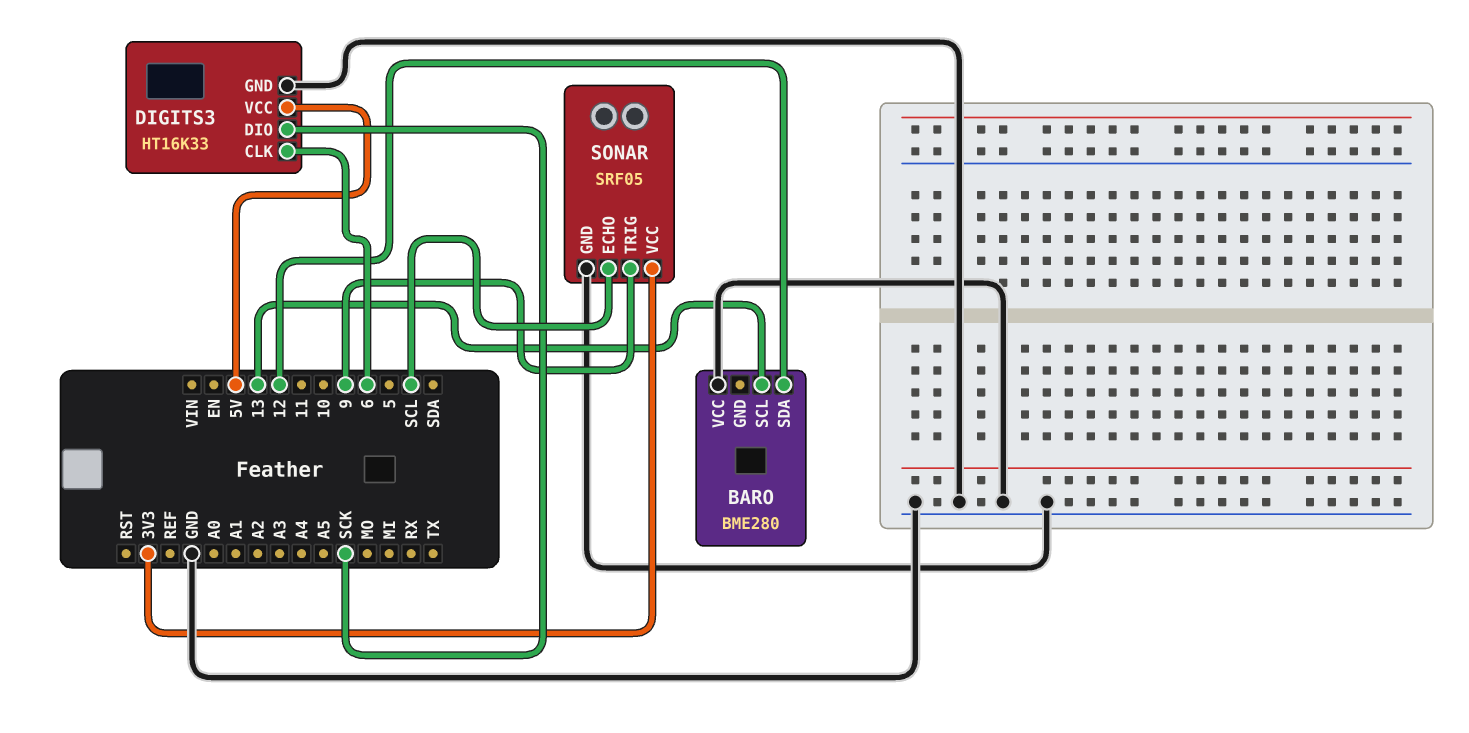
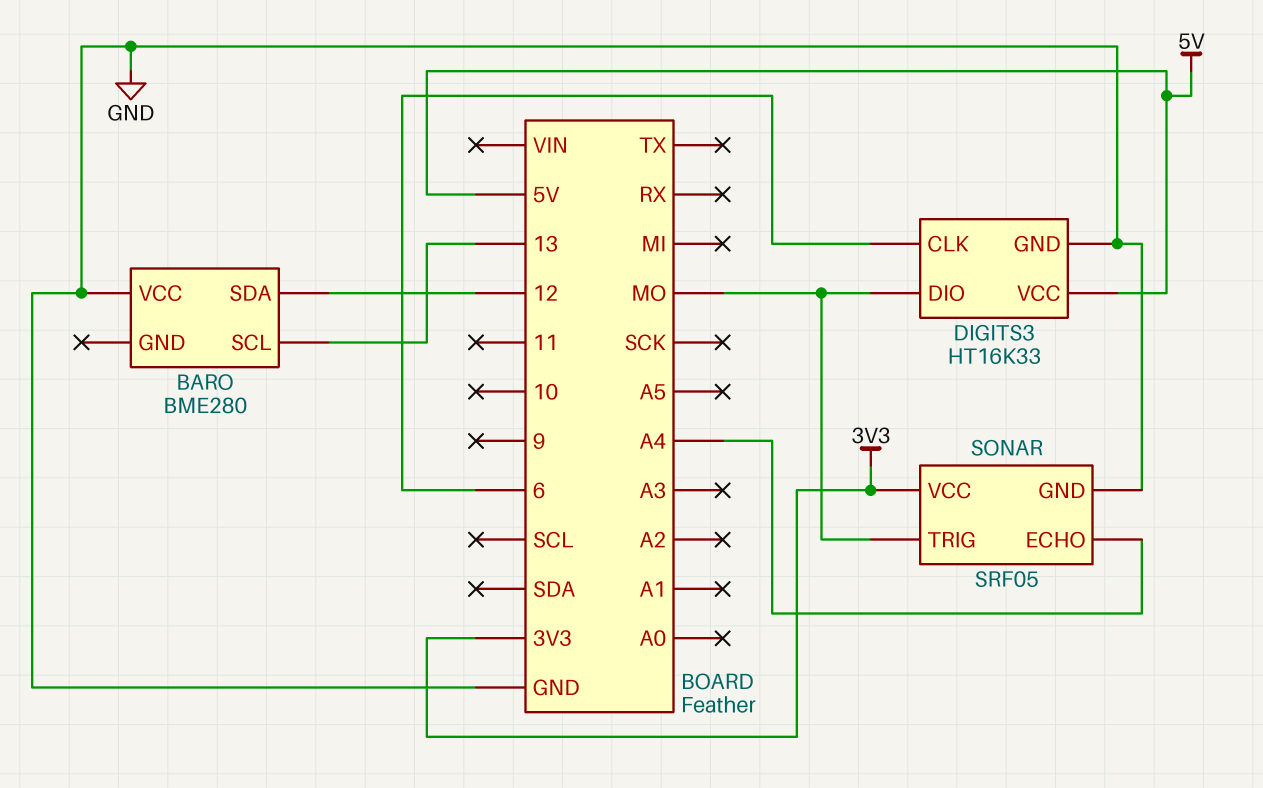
DIGITS3 pin DIO: SCK -> MO
SONAR pin ECHO: SCL -> A4
SONAR pin TRIG: 9 -> MO

